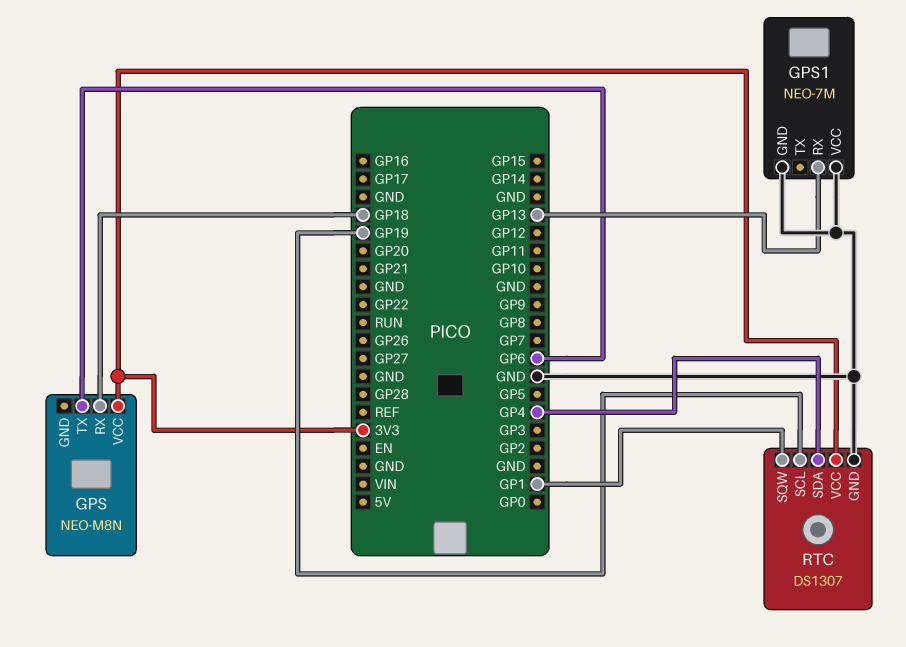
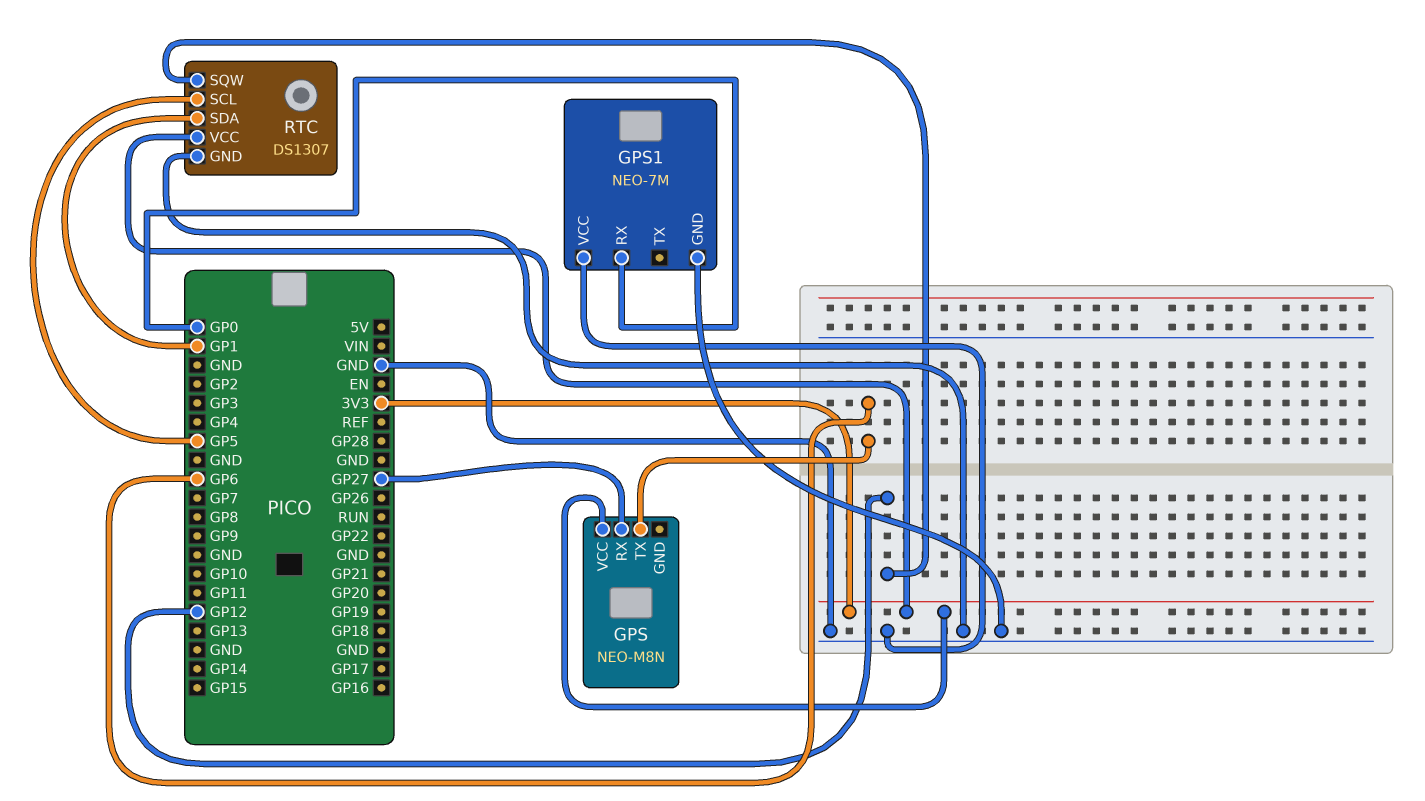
GPS pin RX: GP18 -> GP27
GPS1 pin RX: GP13 -> GP0
RTC pin SCL: GP19 -> GP5
RTC pin SDA: GP4 -> GP1
RTC pin SQW: GP1 -> GP12

